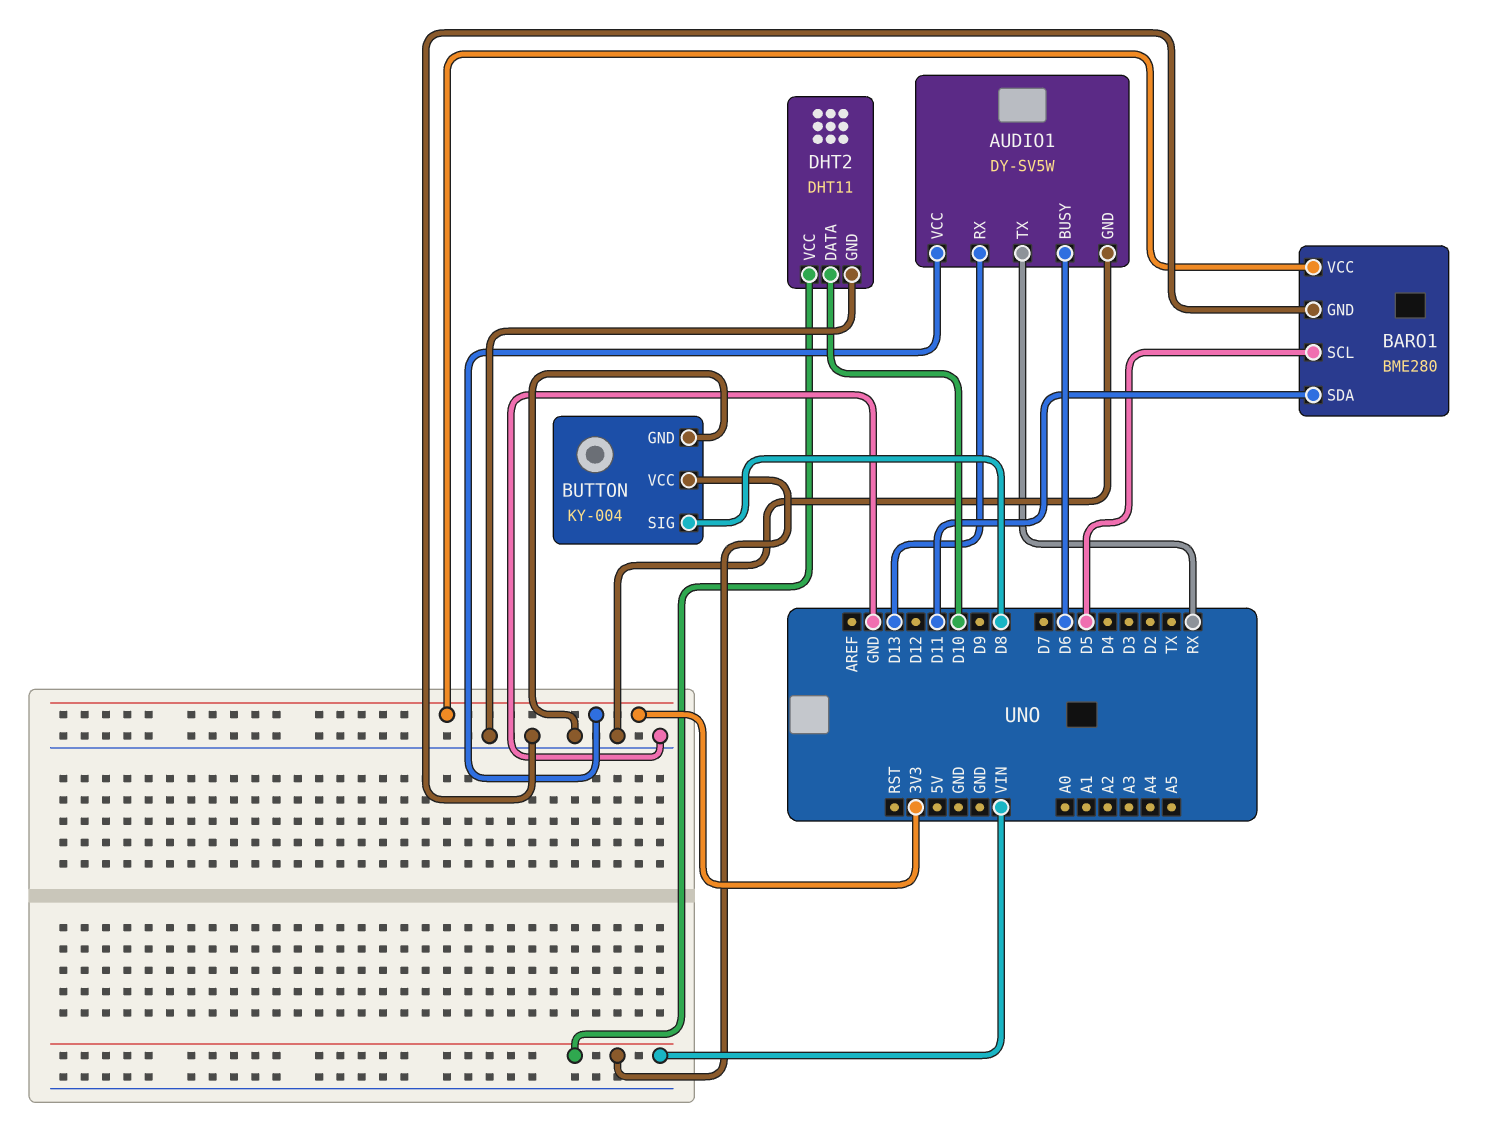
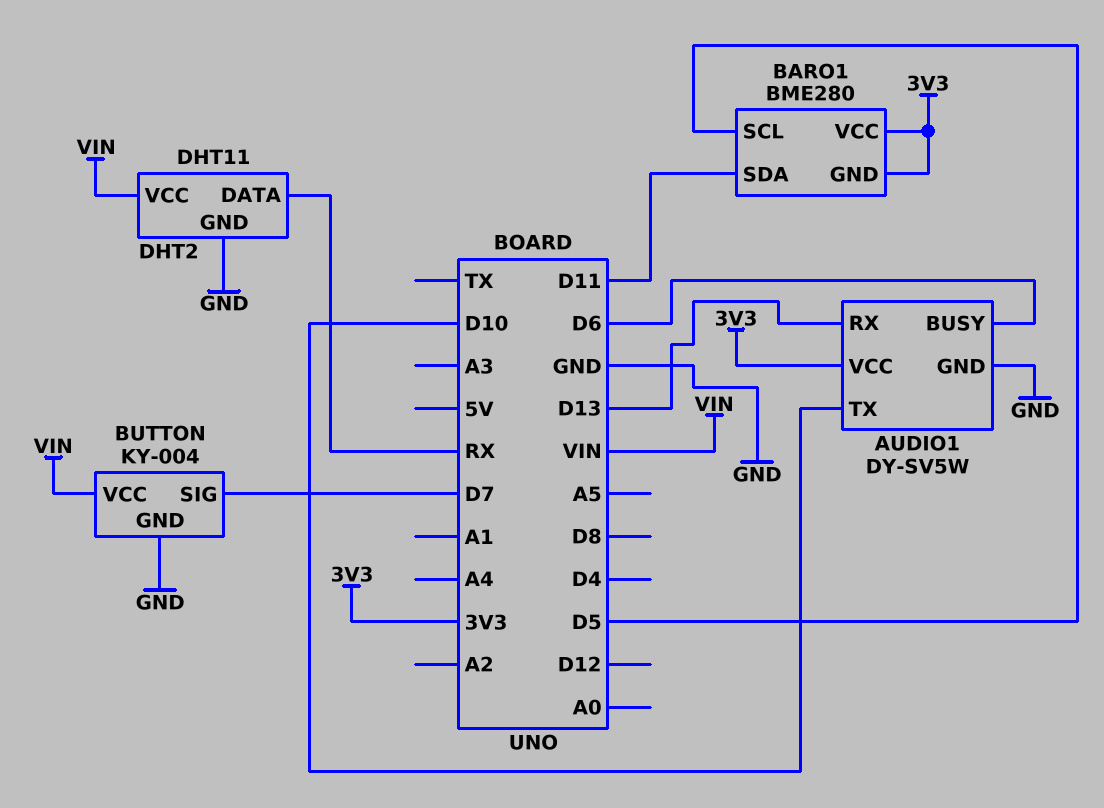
AUDIO1 pin TX: RX -> D10
BARO1 pin GND: GND -> 3V3
BUTTON pin SIG: D8 -> D7
DHT2 pin DATA: D10 -> RX

